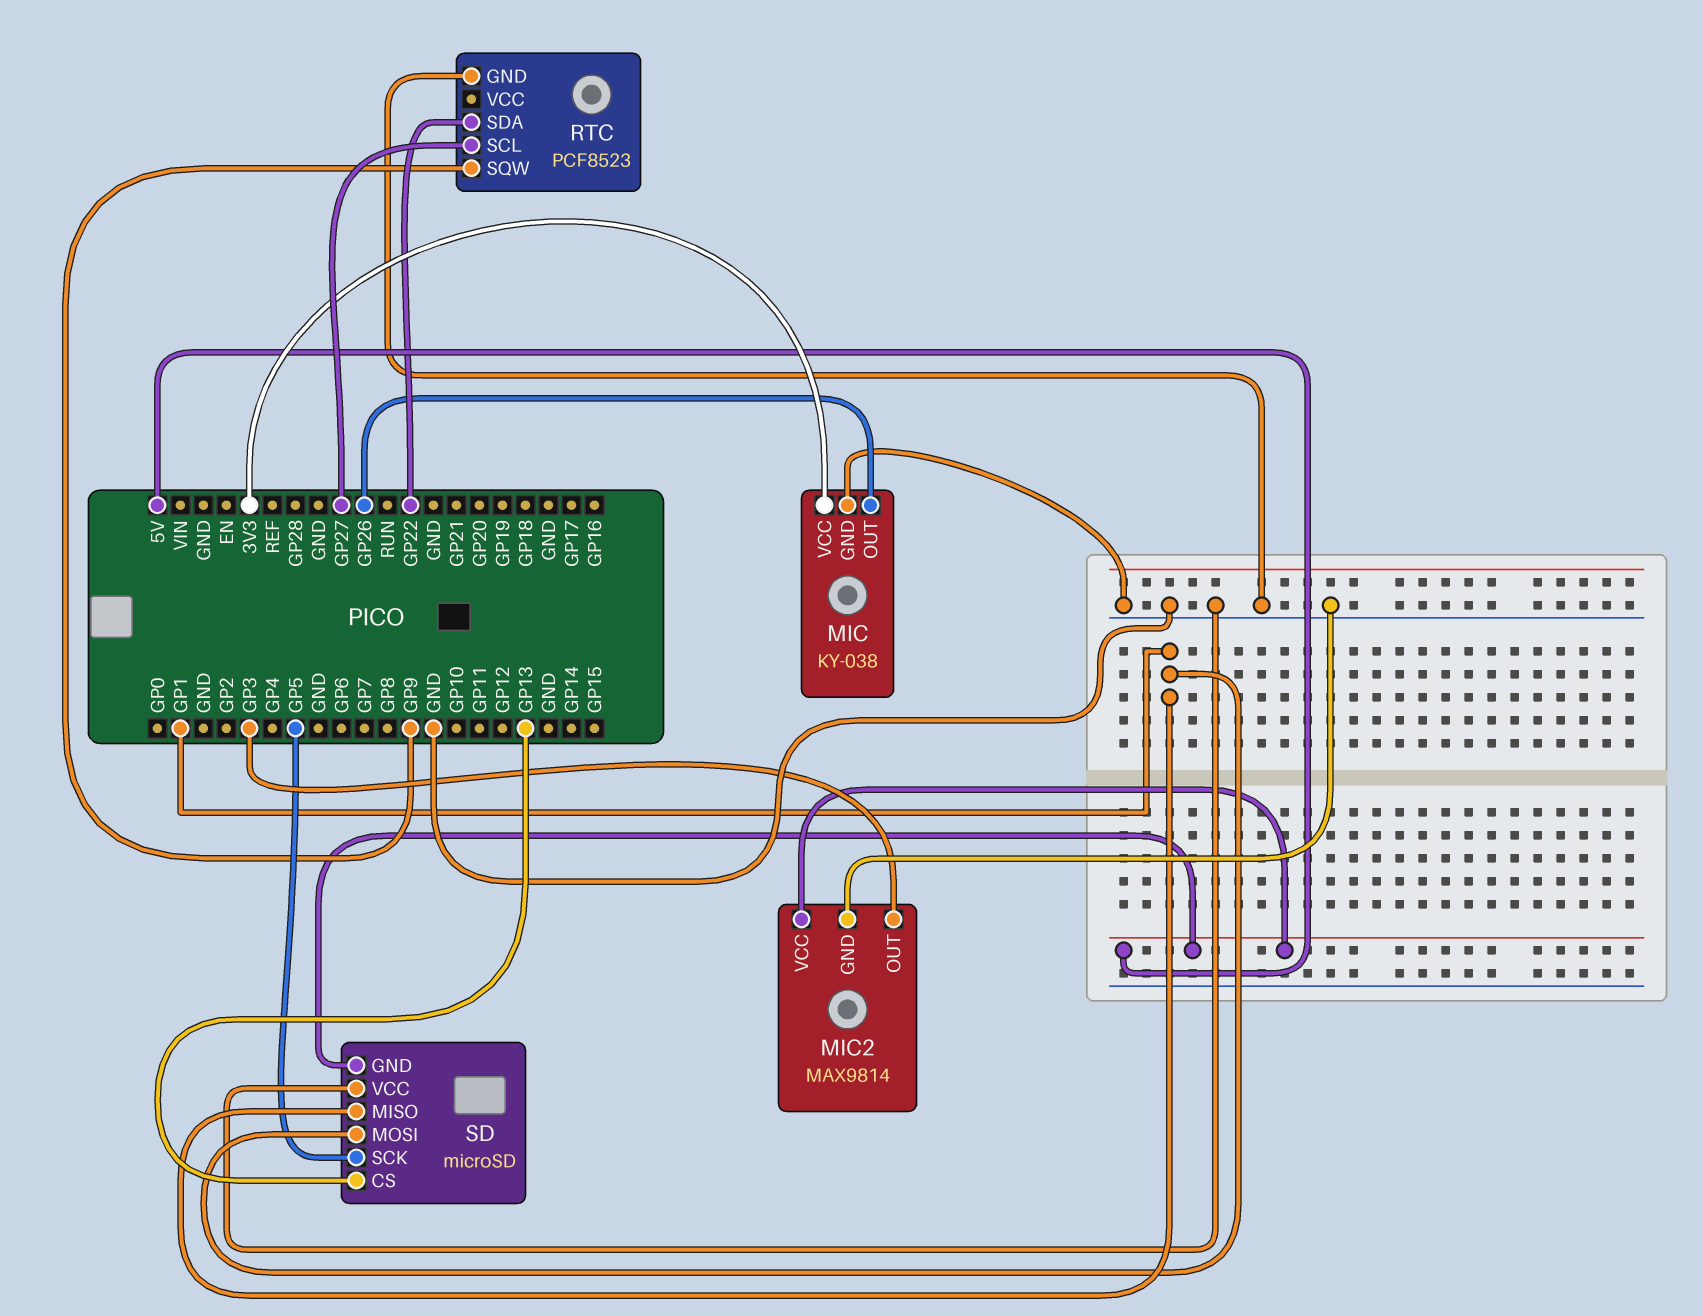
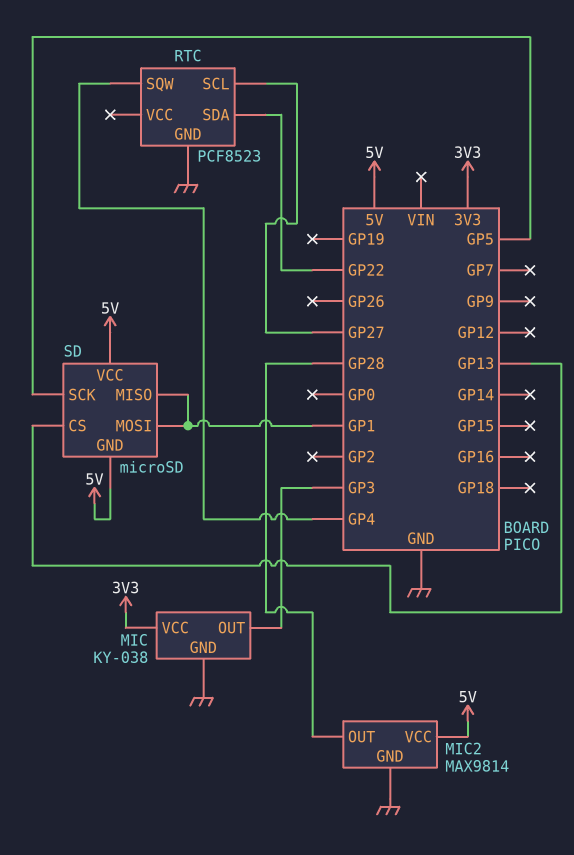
MIC pin OUT: GP26 -> GP3
MIC2 pin OUT: GP3 -> GP28
RTC pin SQW: GP9 -> GP4
SD pin VCC: GND -> 5V

